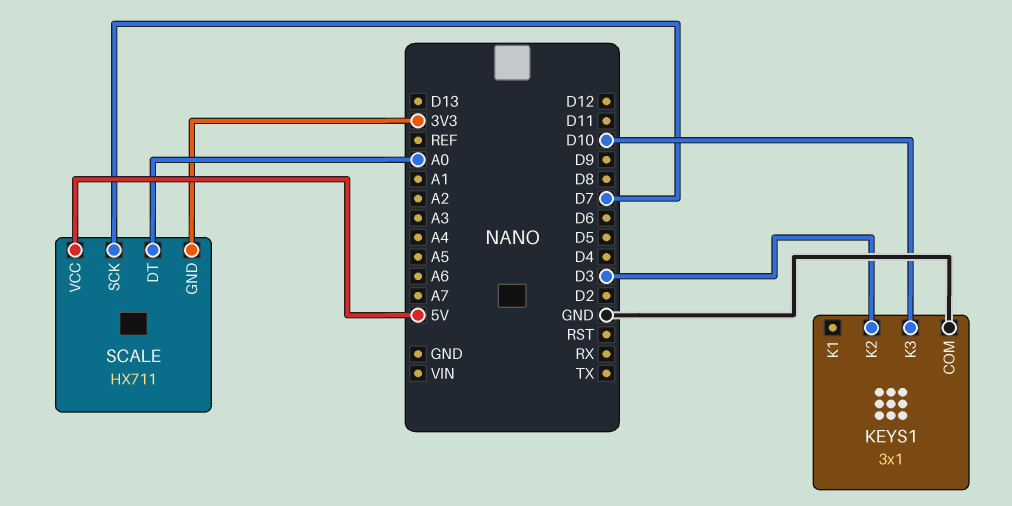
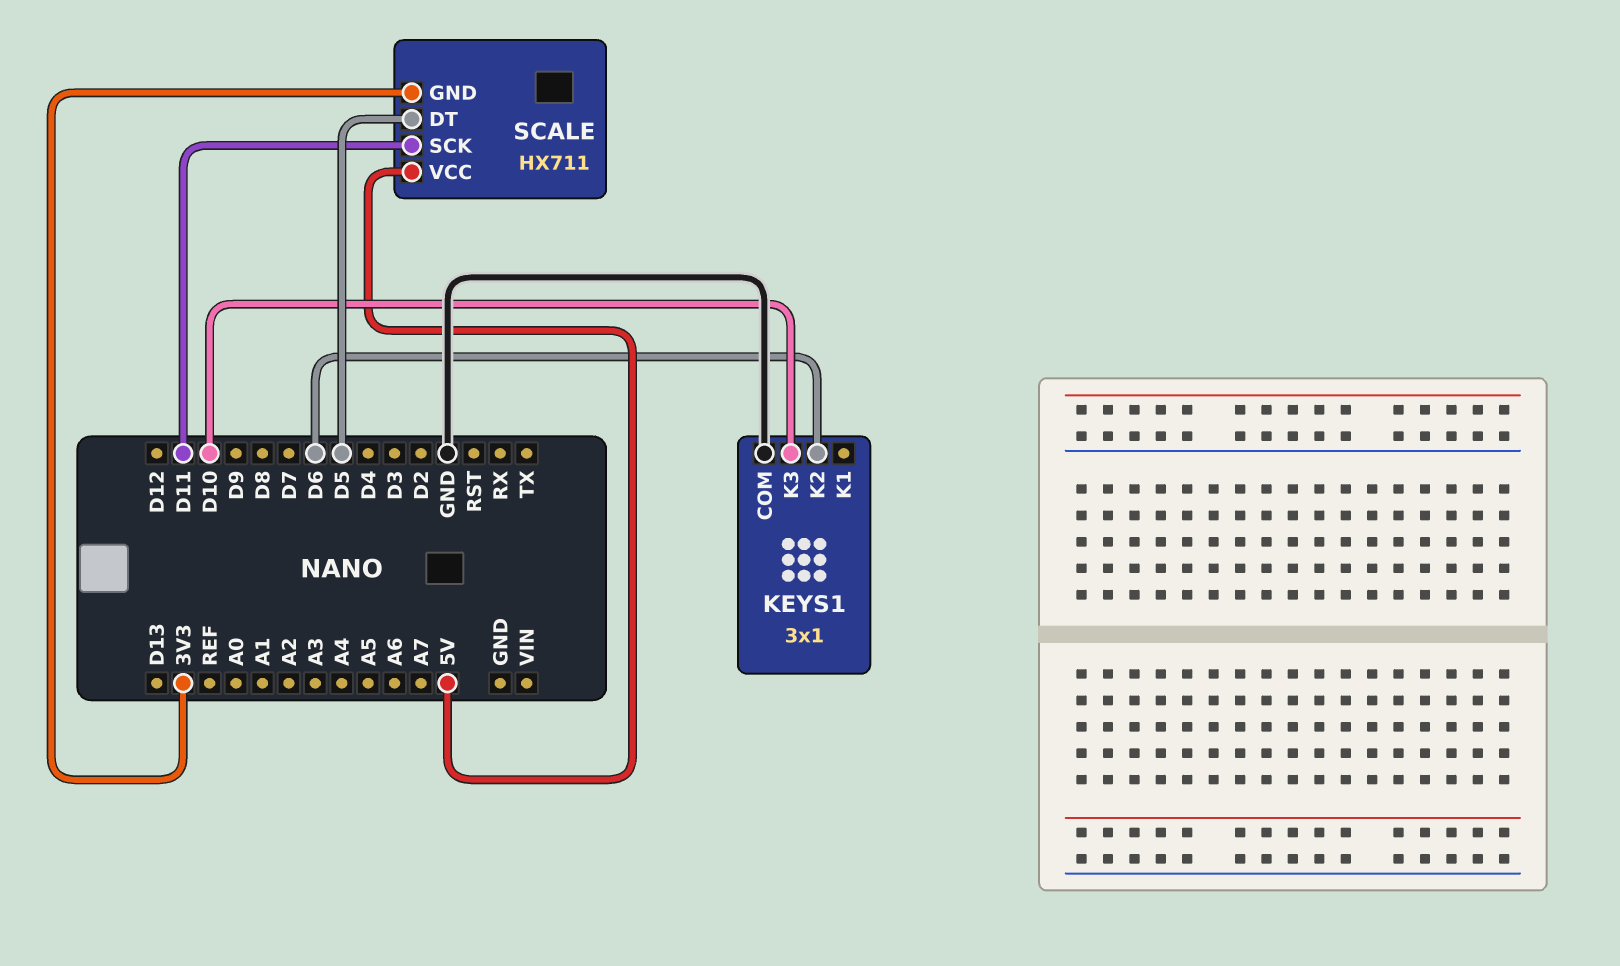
KEYS1 pin K2: D3 -> D6
SCALE pin DT: A0 -> D5
SCALE pin SCK: D7 -> D11

